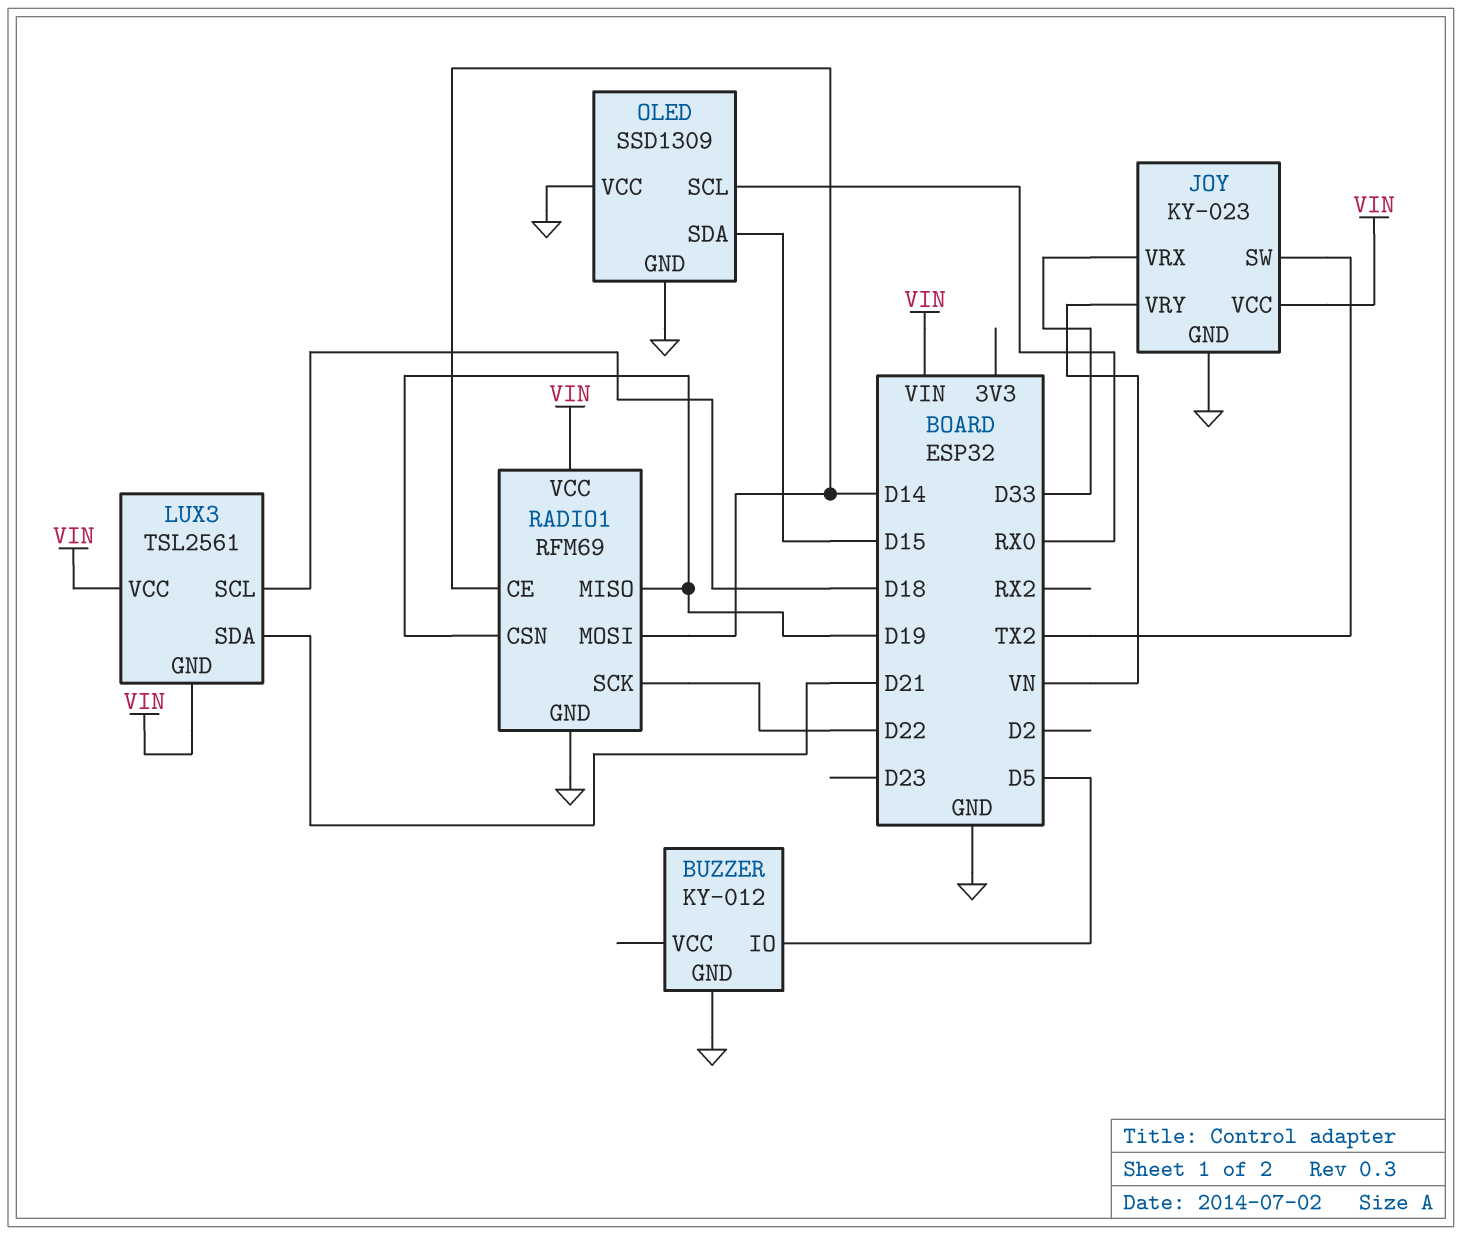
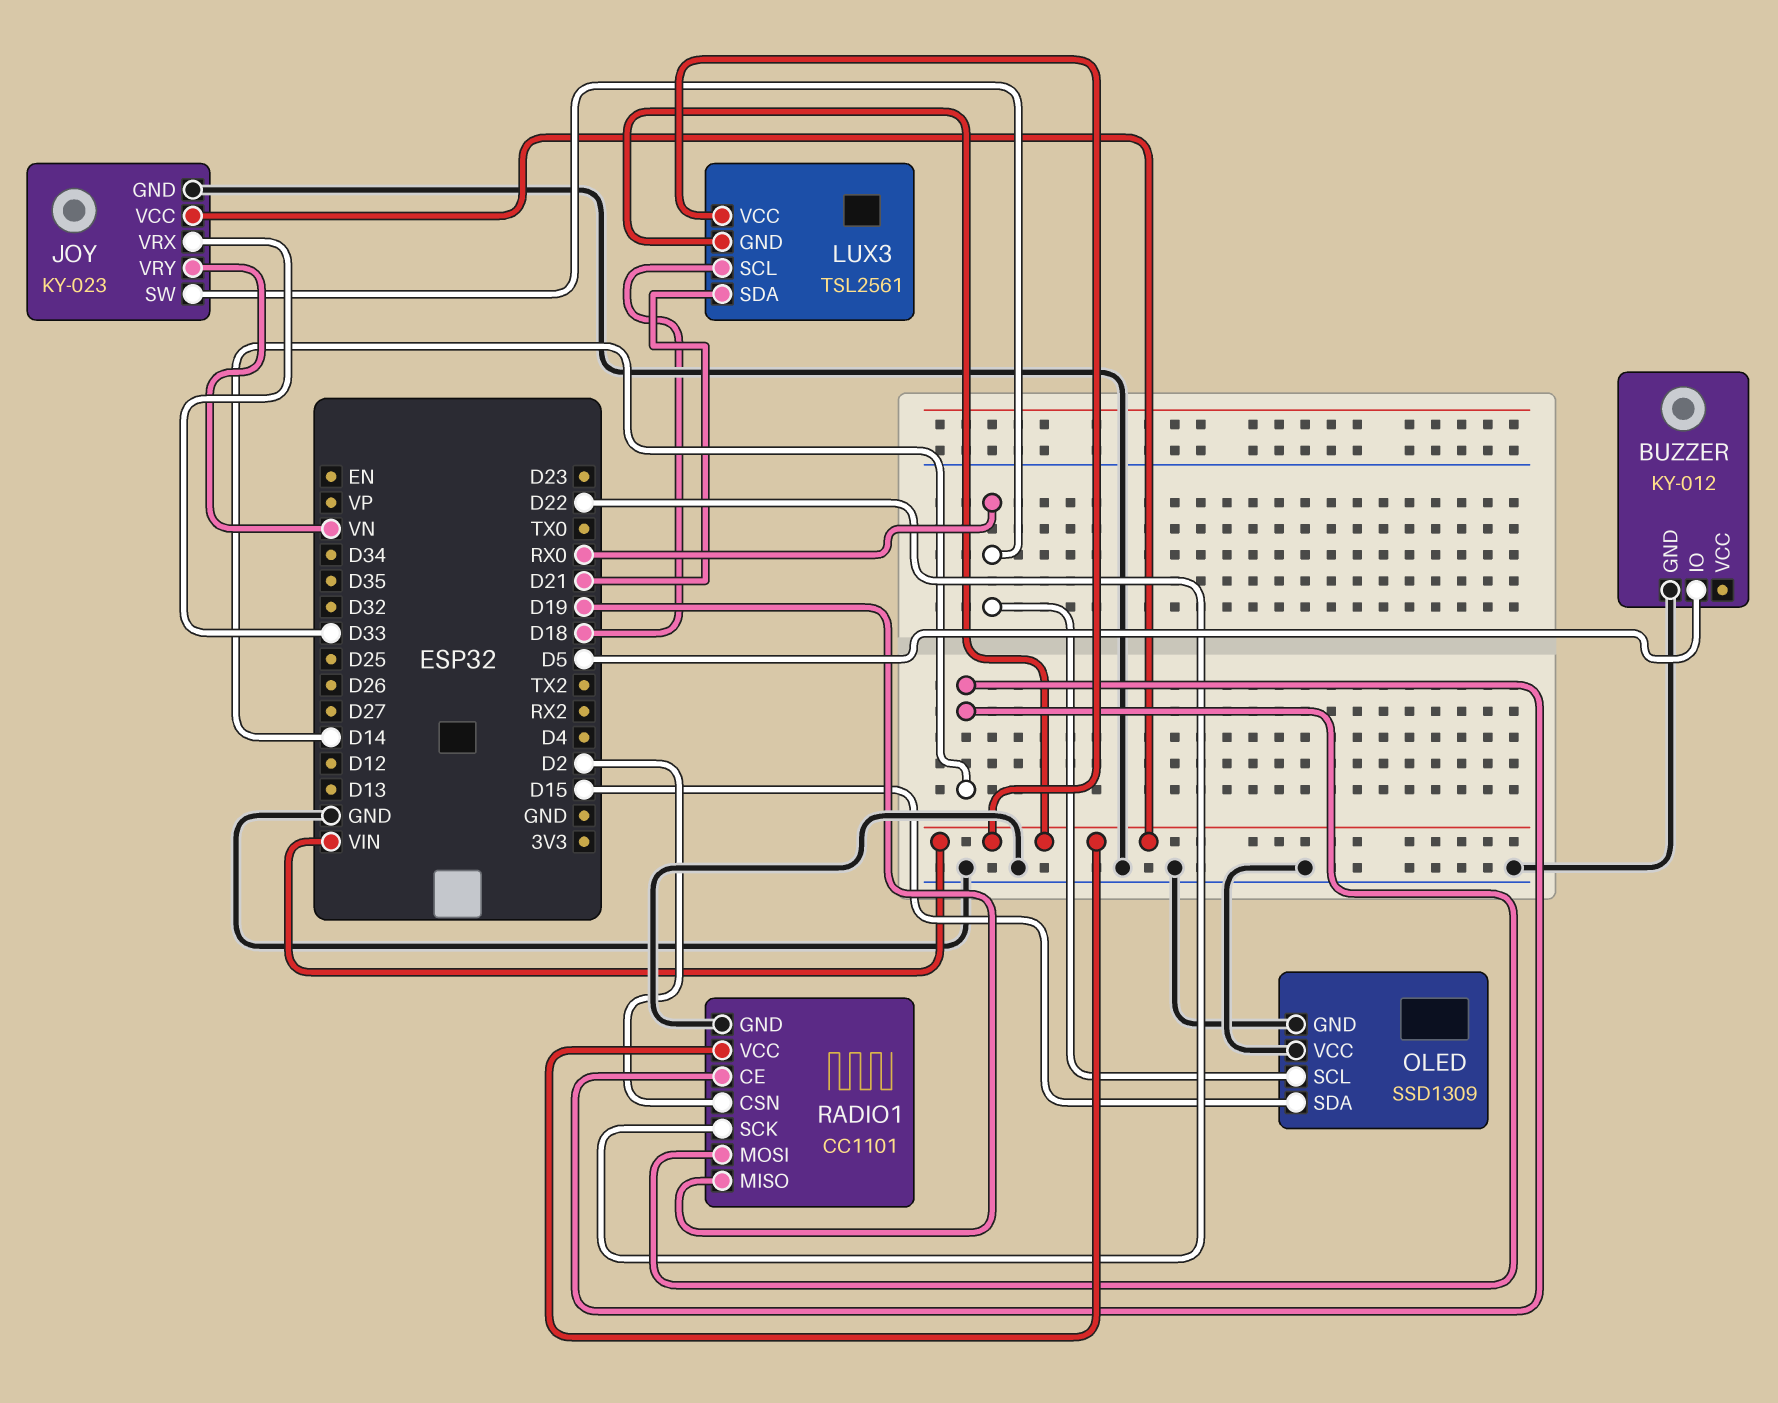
JOY pin SW: TX2 -> RX0
RADIO1: RFM69 -> CC1101
RADIO1 pin CSN: D19 -> D2

